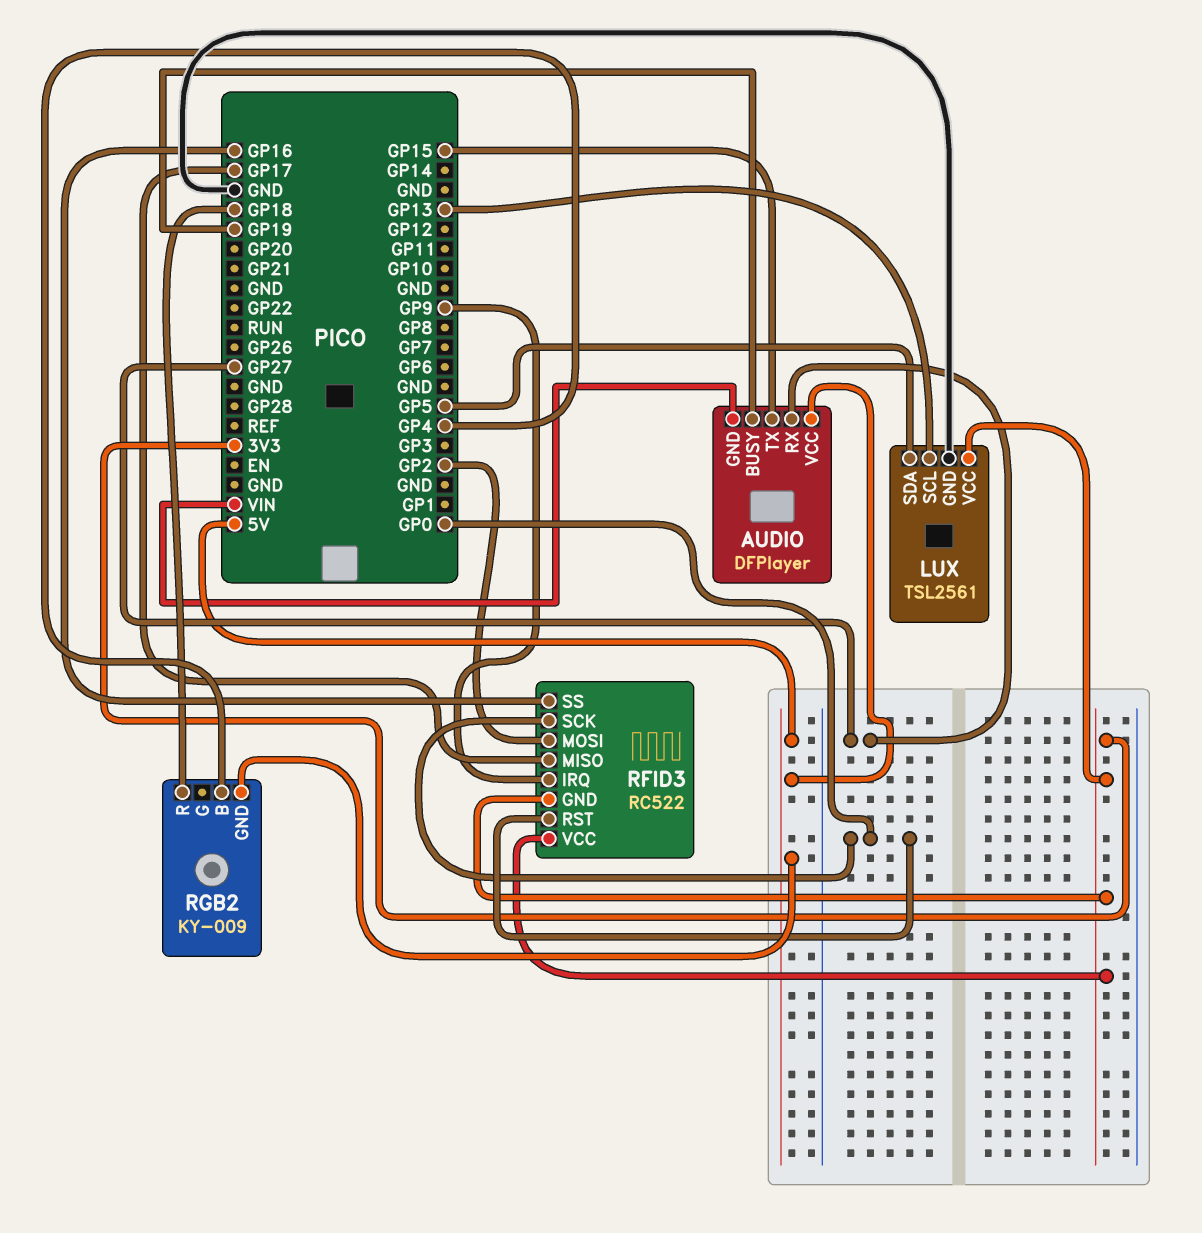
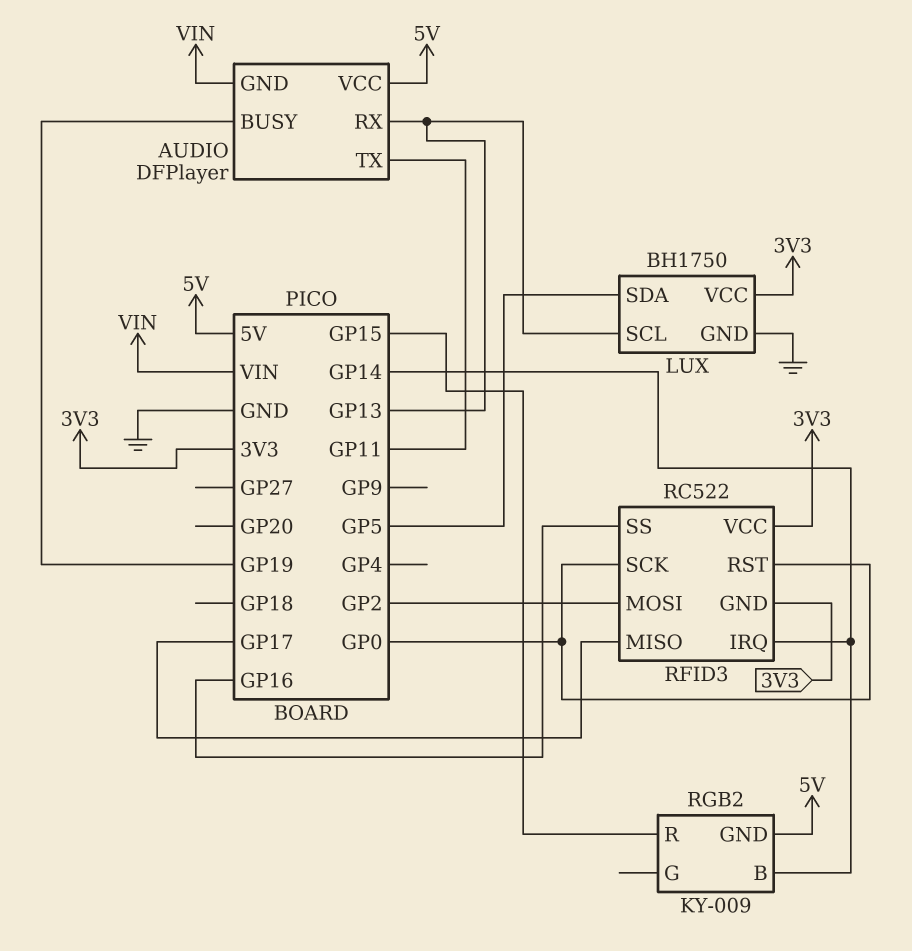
AUDIO pin RX: GP27 -> GP13
AUDIO pin TX: GP15 -> GP11
LUX: TSL2561 -> BH1750
RFID3 pin IRQ: GP9 -> GP14
RGB2 pin B: GP4 -> GP14
RGB2 pin R: GP18 -> GP15

